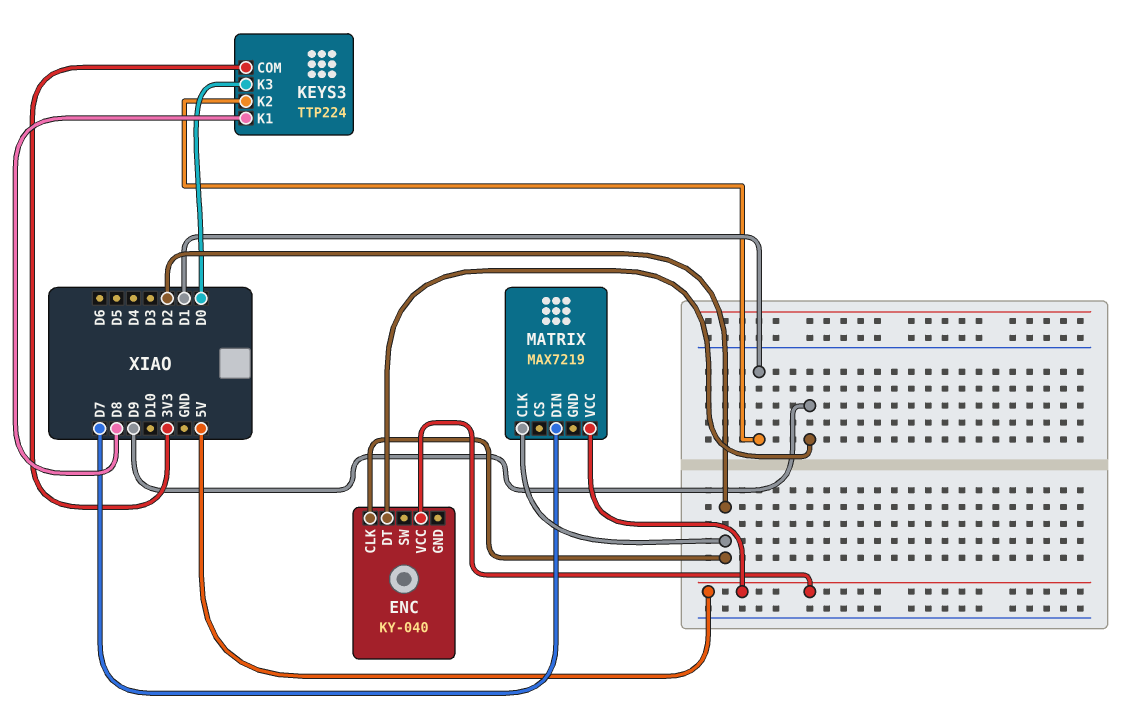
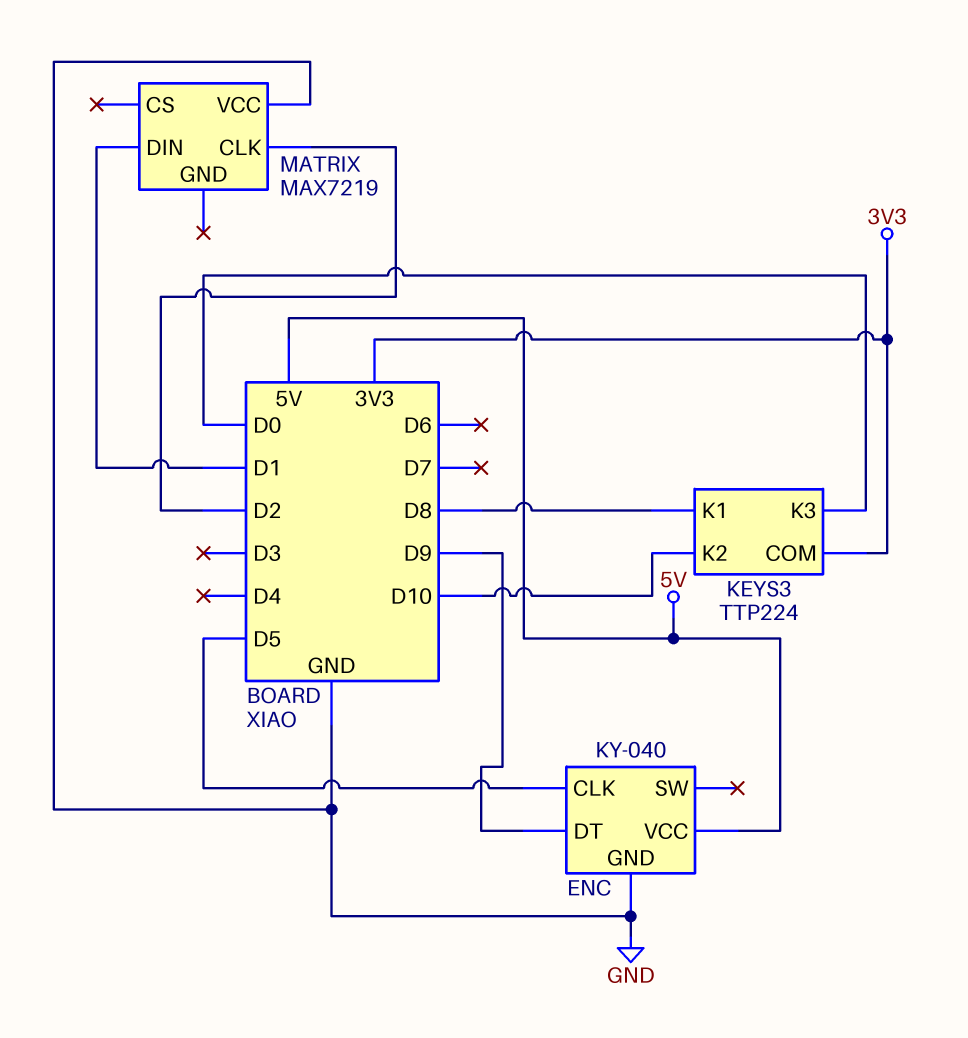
ENC pin CLK: D2 -> D5
ENC pin GND: none -> GND
KEYS3 pin K2: D1 -> D10
MATRIX pin DIN: D7 -> D1
MATRIX pin VCC: 5V -> GND

